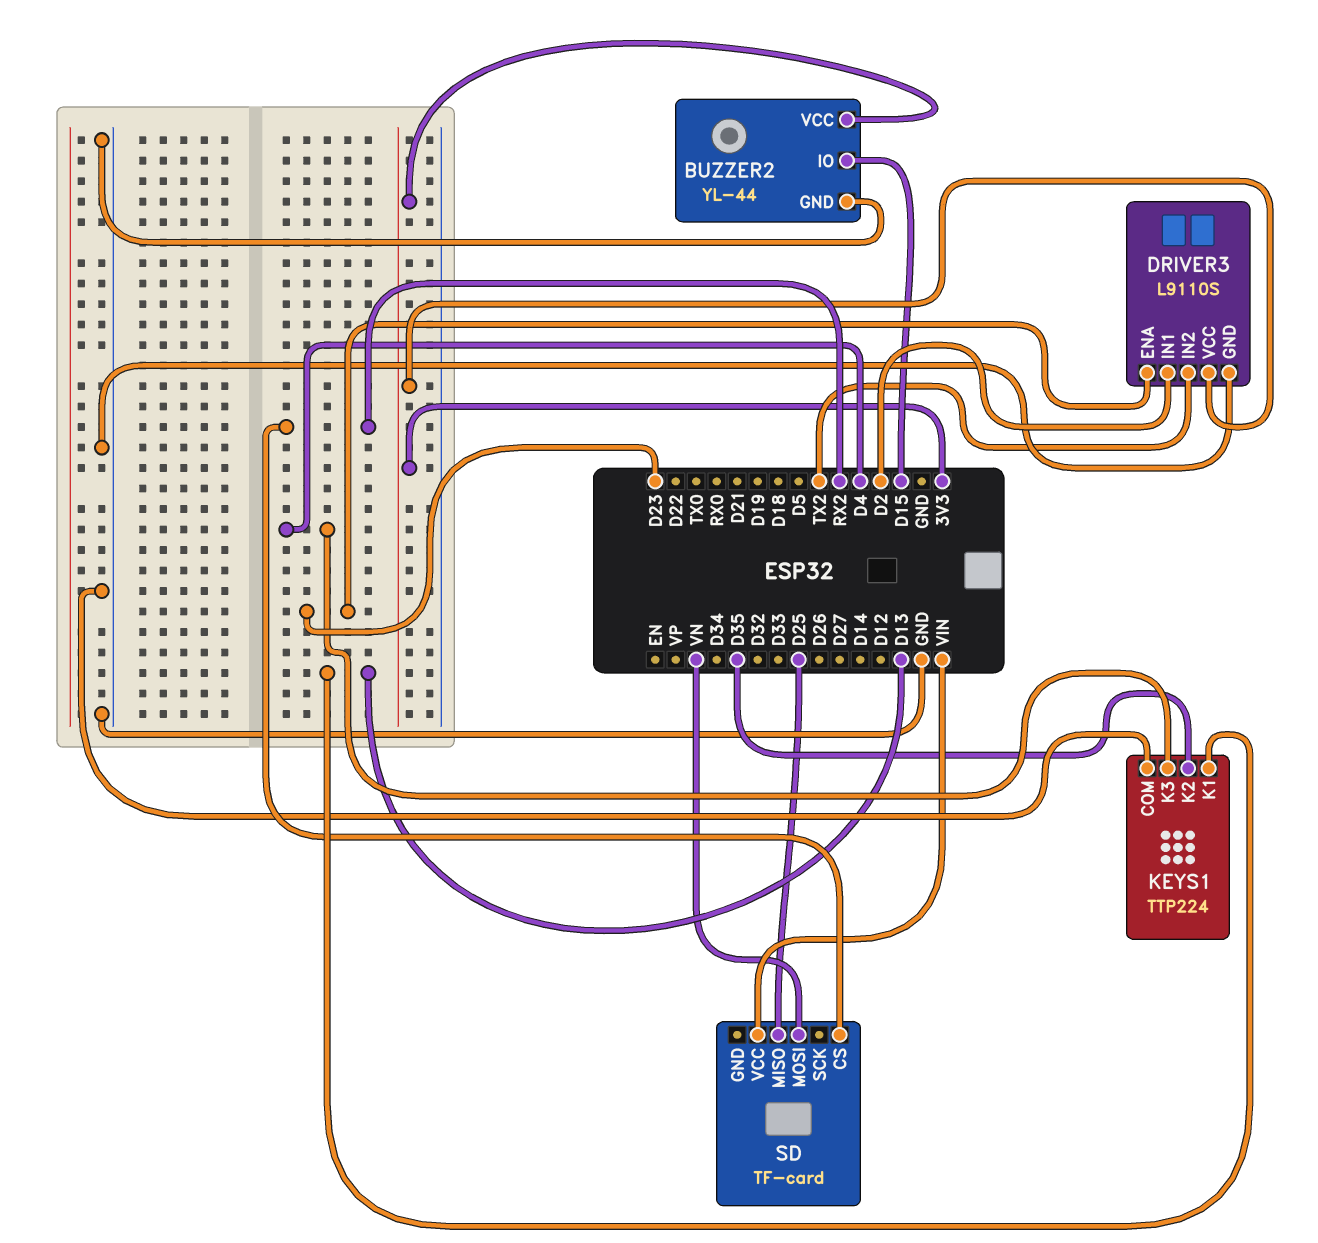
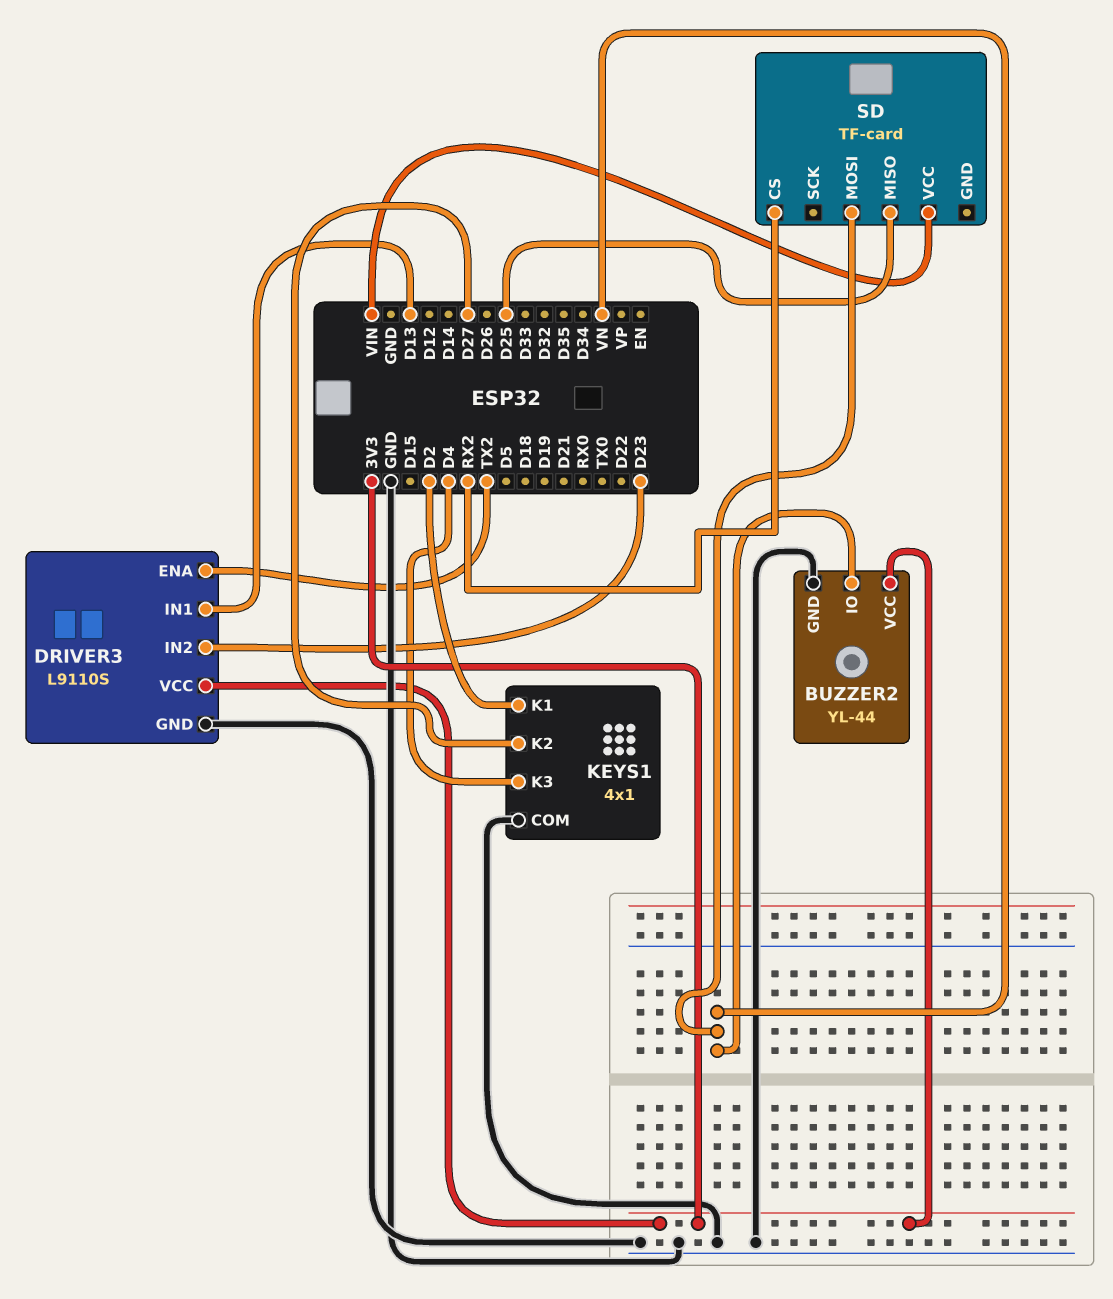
BUZZER2 pin IO: D15 -> VN
DRIVER3 pin ENA: D23 -> TX2
DRIVER3 pin IN1: D2 -> D13
DRIVER3 pin IN2: TX2 -> D23
KEYS1: TTP224 -> 4x1
KEYS1 pin K1: D13 -> D2
KEYS1 pin K2: D35 -> D27

